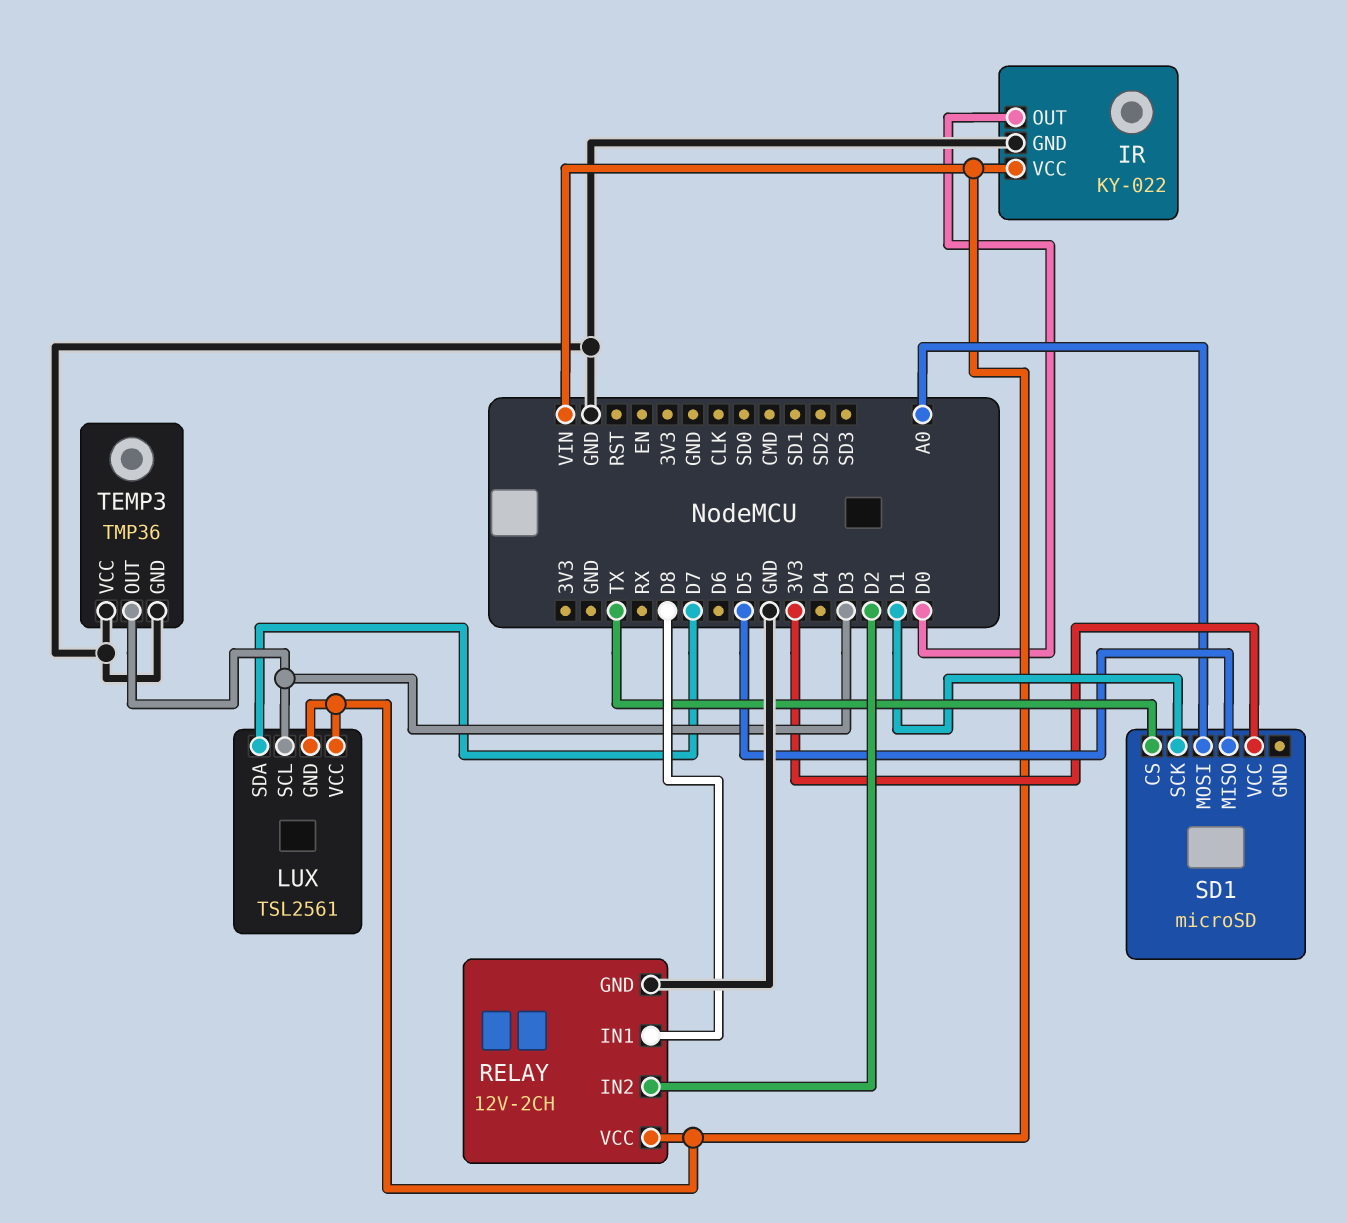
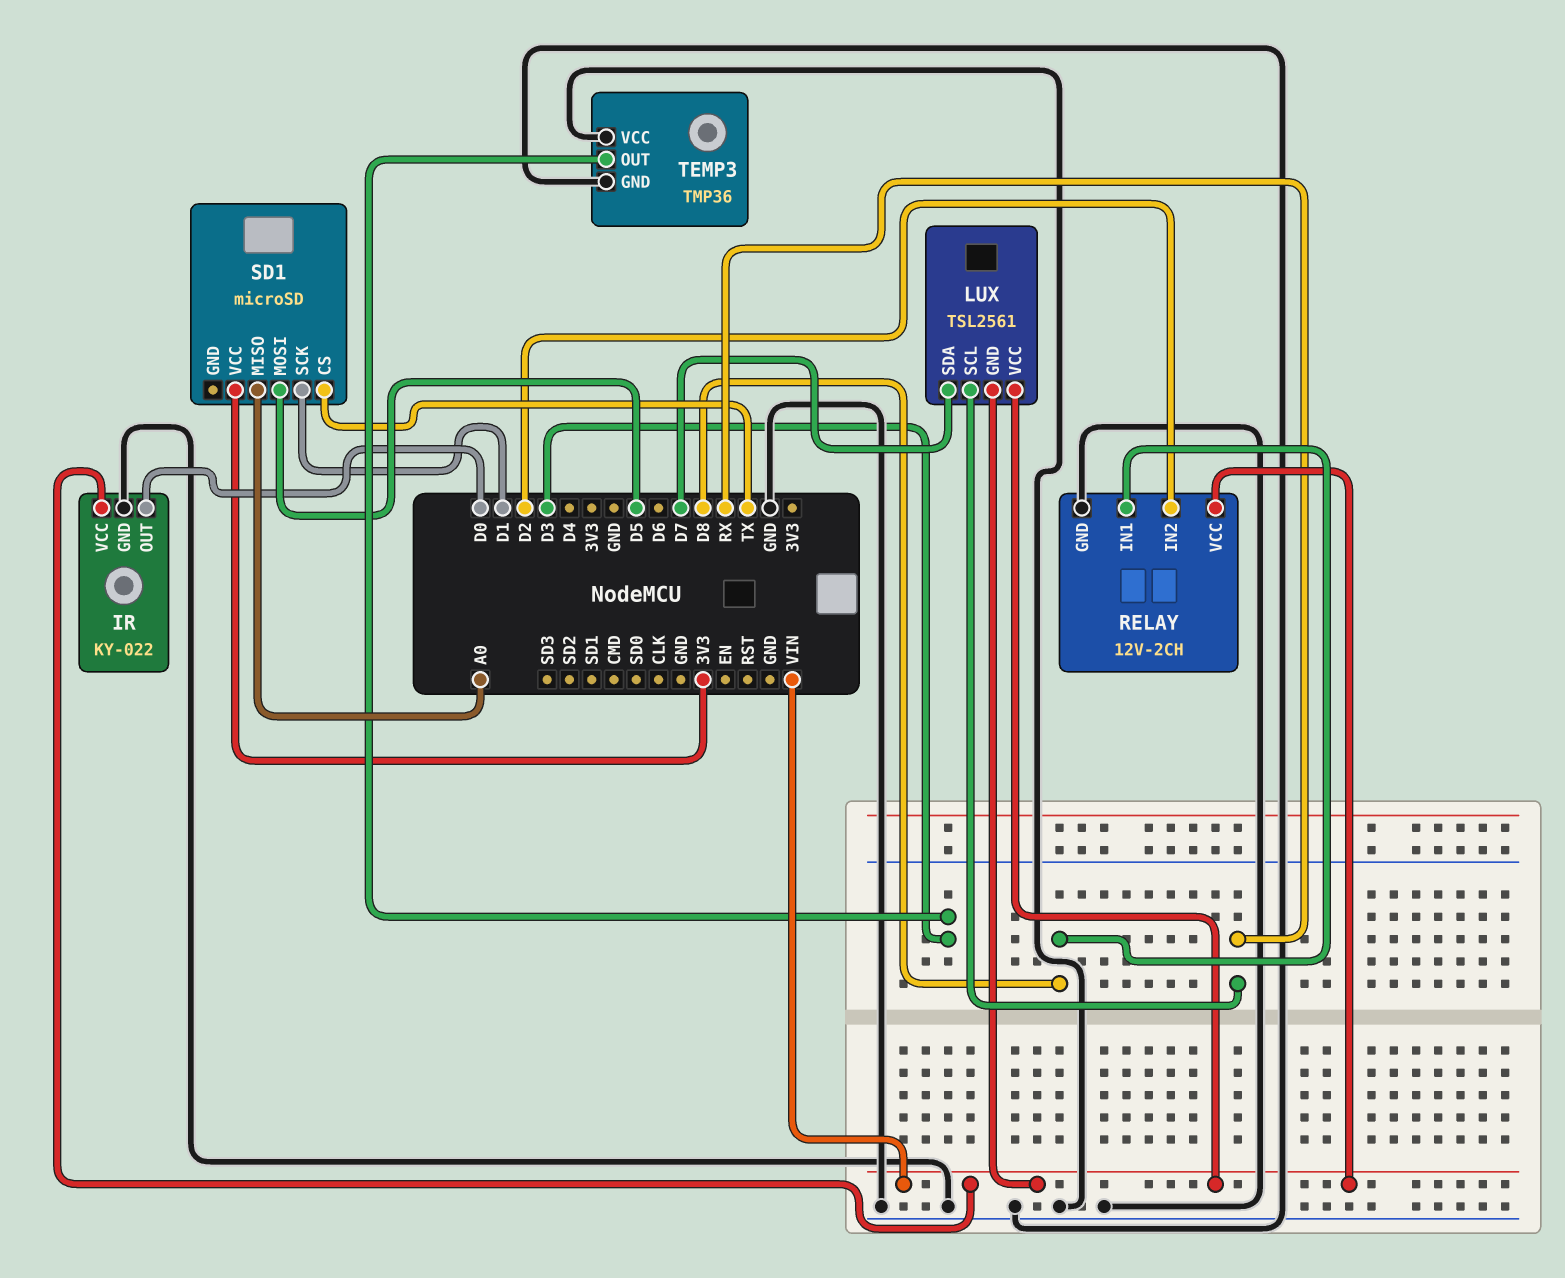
LUX pin SCL: D3 -> RX
SD1 pin MISO: D5 -> A0
SD1 pin MOSI: A0 -> D5

